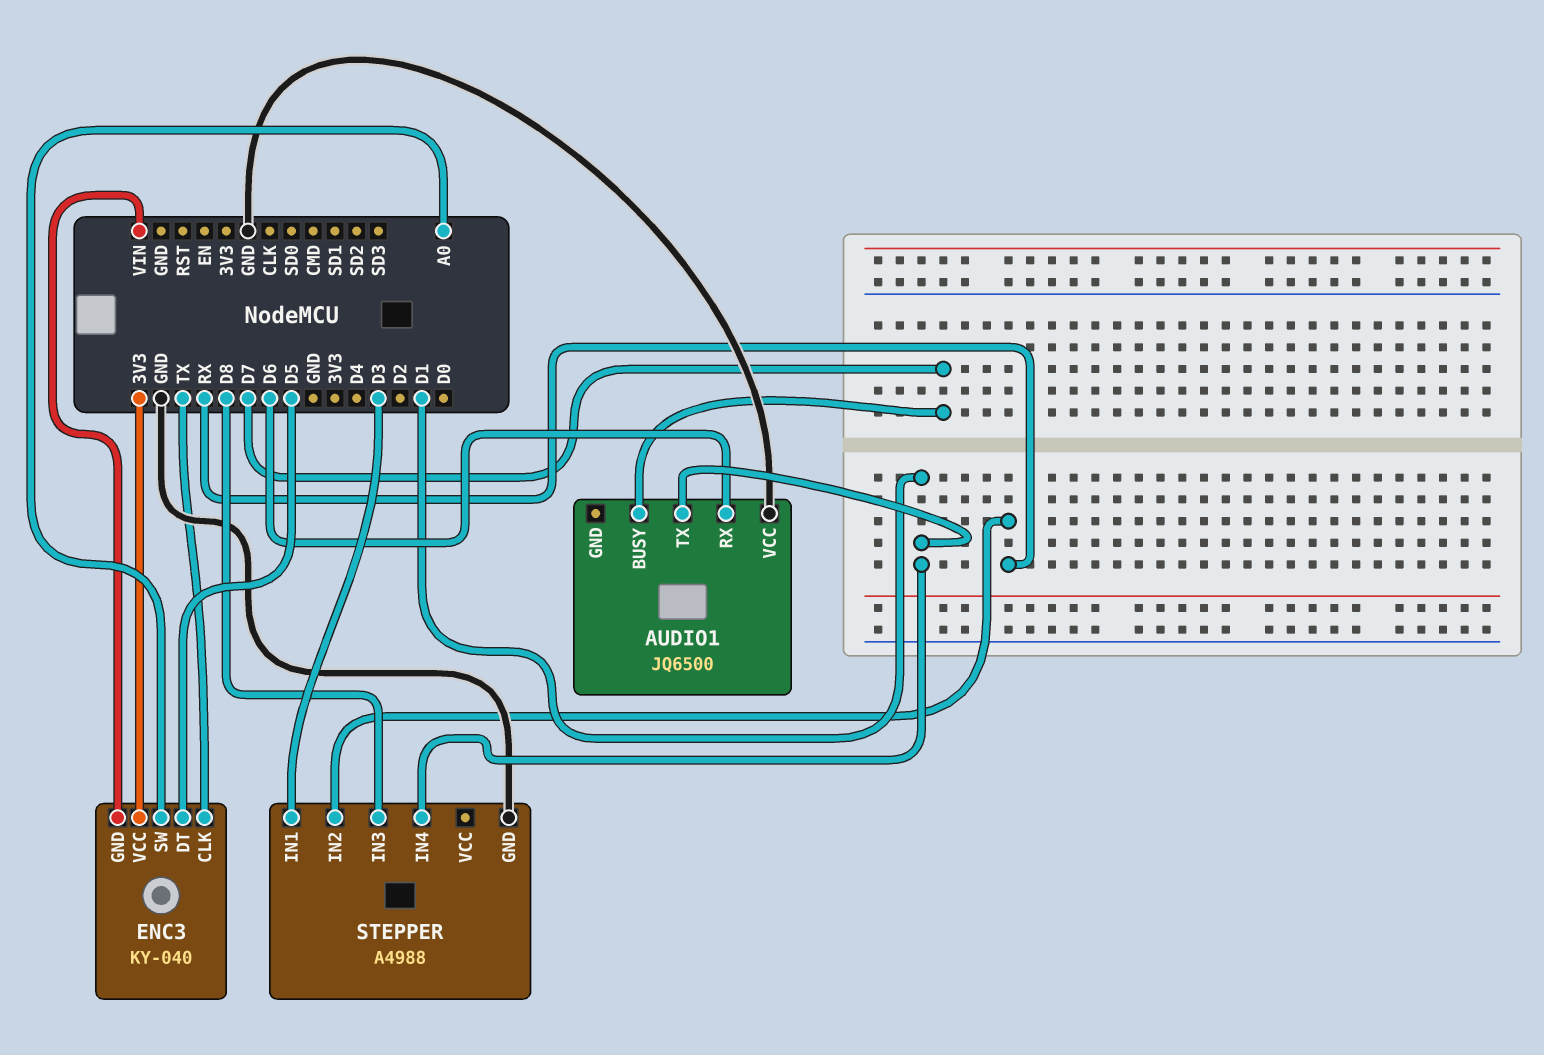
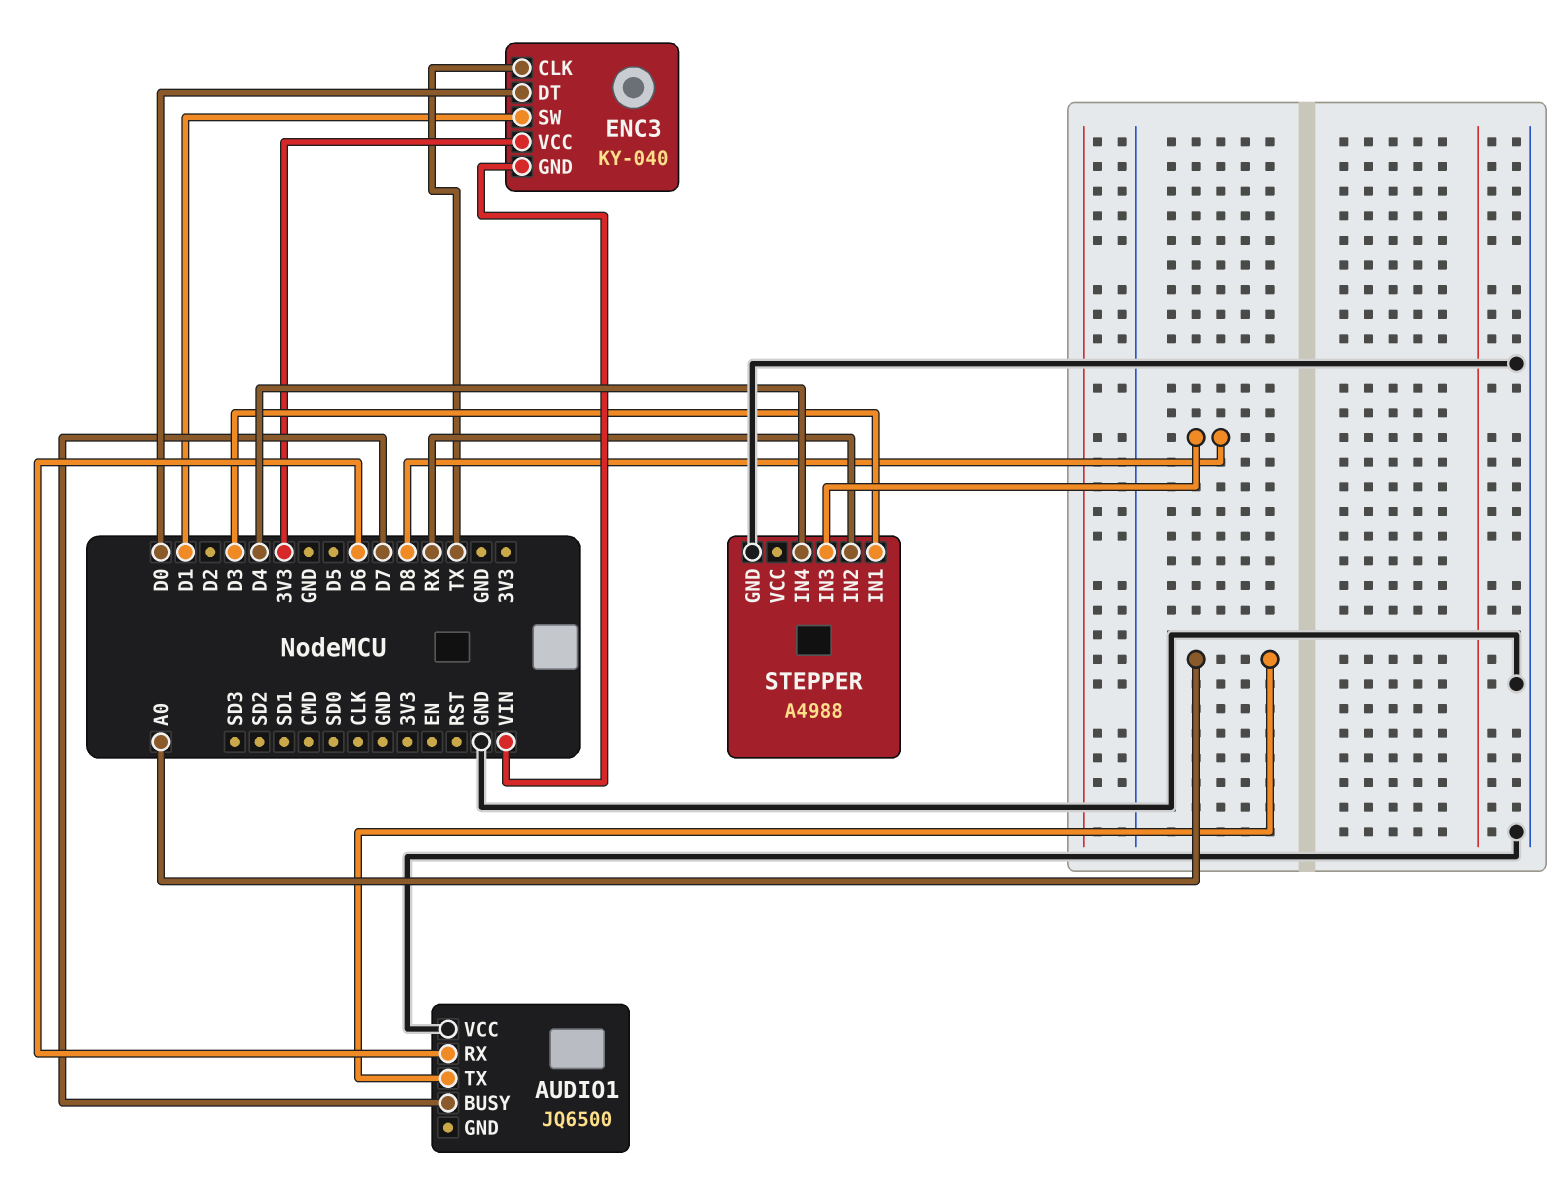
AUDIO1 pin TX: D1 -> A0
ENC3 pin DT: D5 -> D0
ENC3 pin SW: A0 -> D1
STEPPER pin IN4: D1 -> D4

